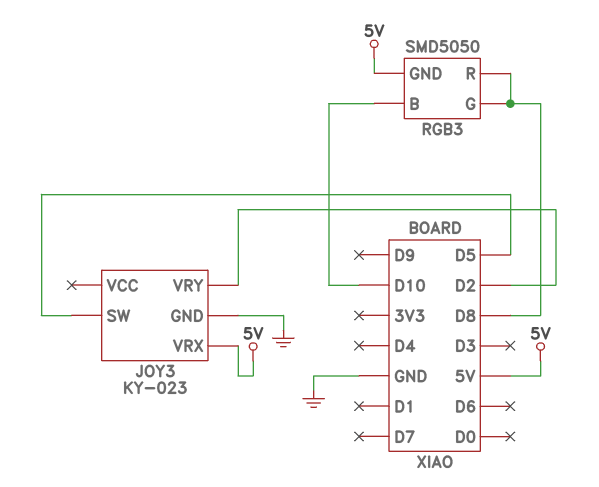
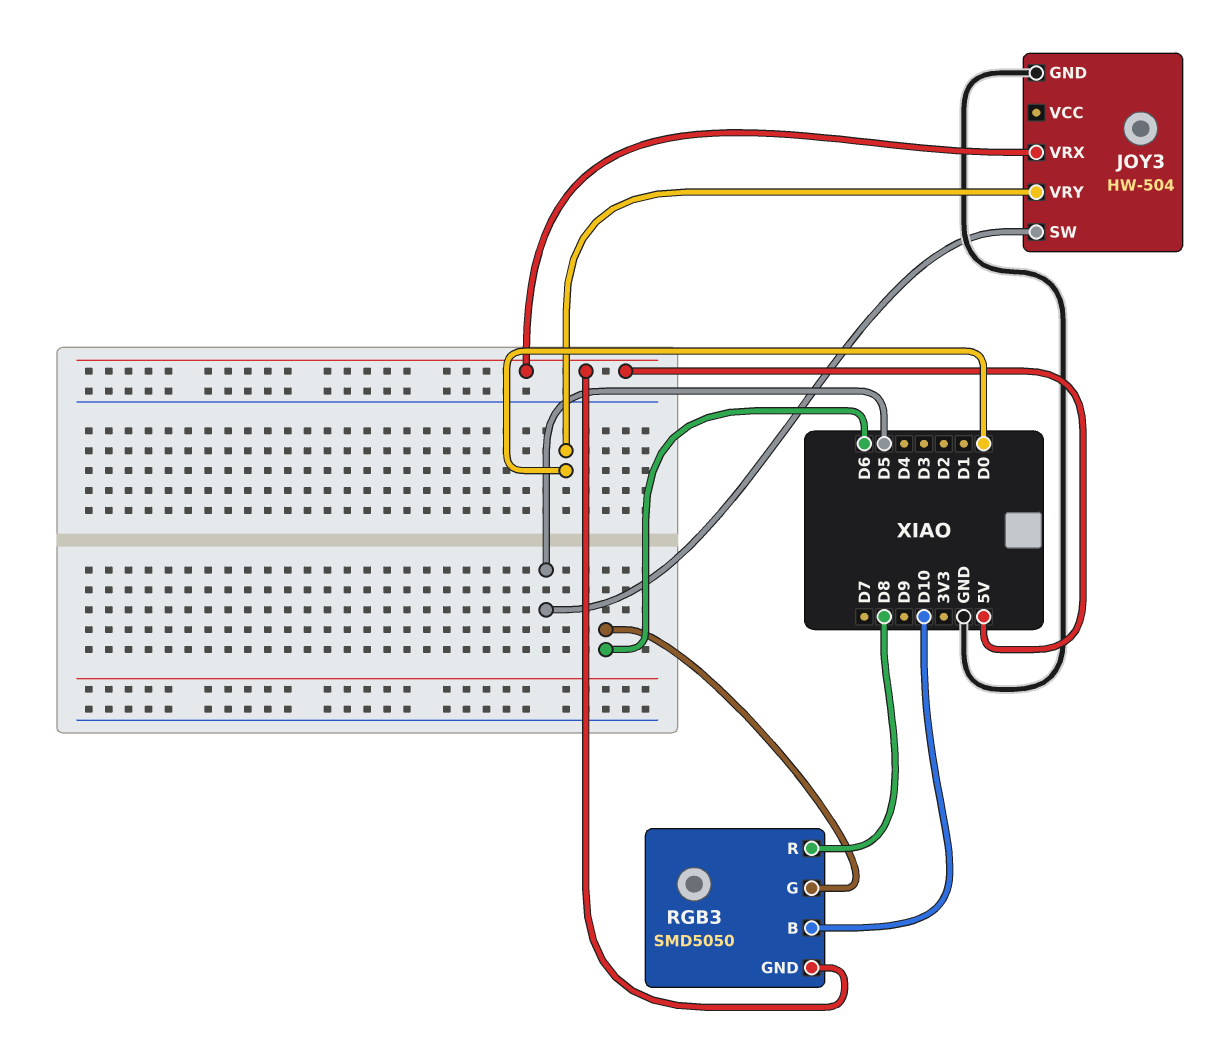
JOY3: KY-023 -> HW-504
JOY3 pin VRY: D2 -> D0
RGB3 pin G: D8 -> D6

